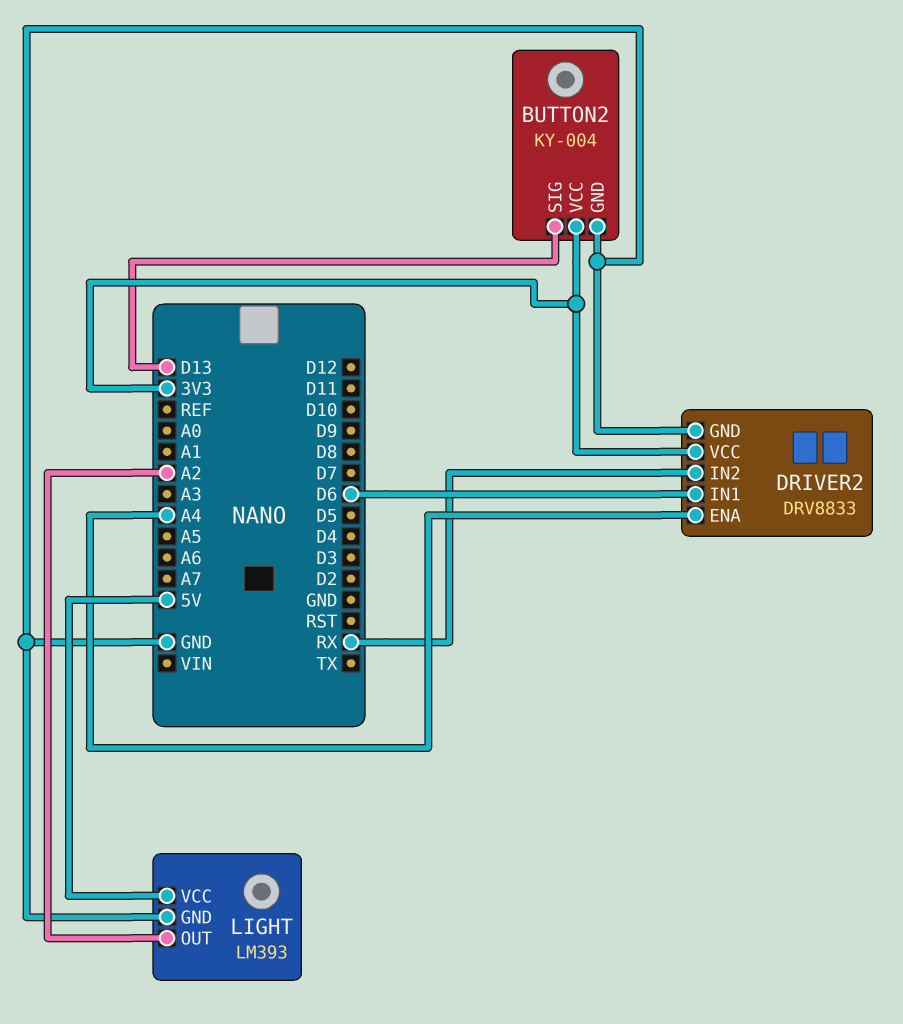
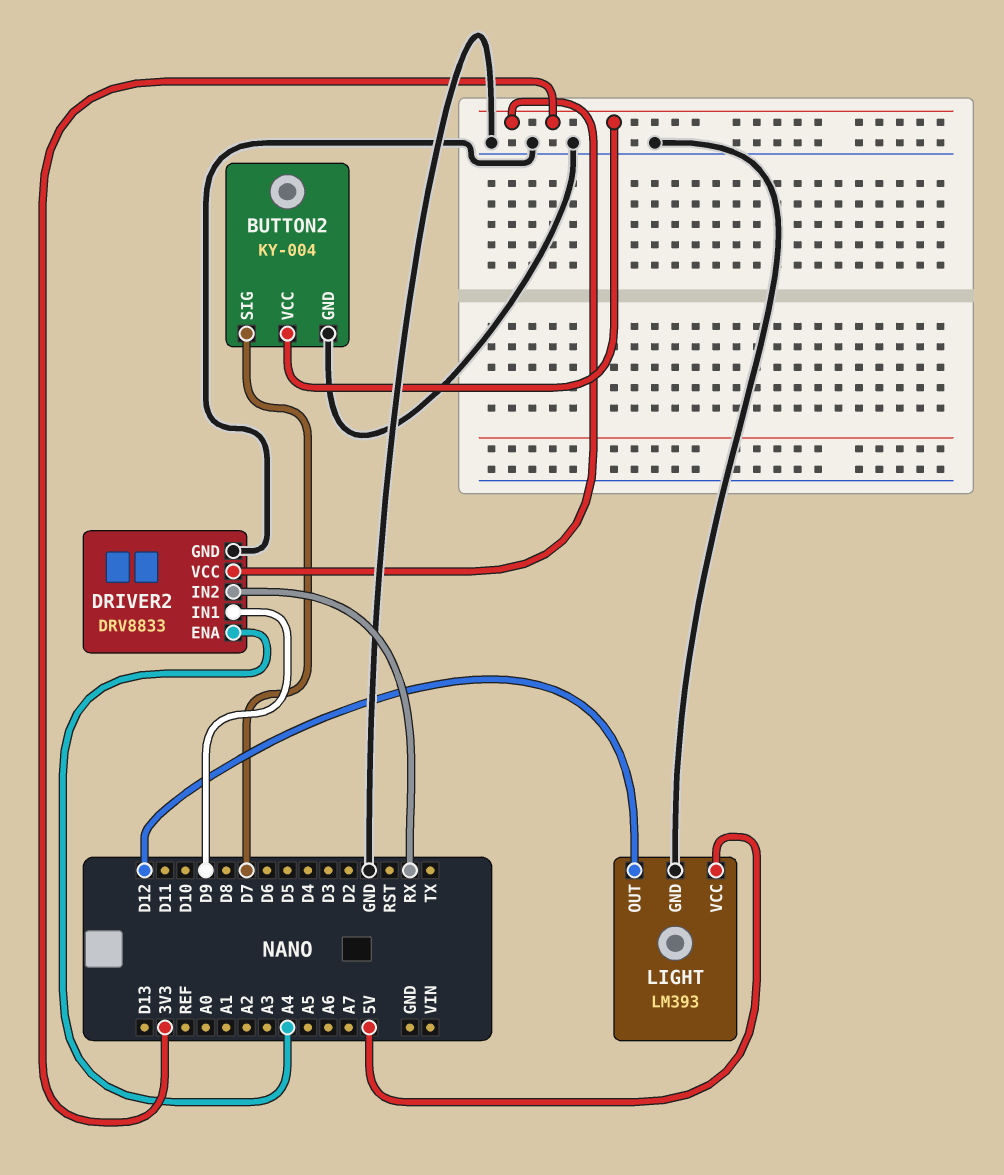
BUTTON2 pin SIG: D13 -> D7
DRIVER2 pin IN1: D6 -> D9
LIGHT pin OUT: A2 -> D12

